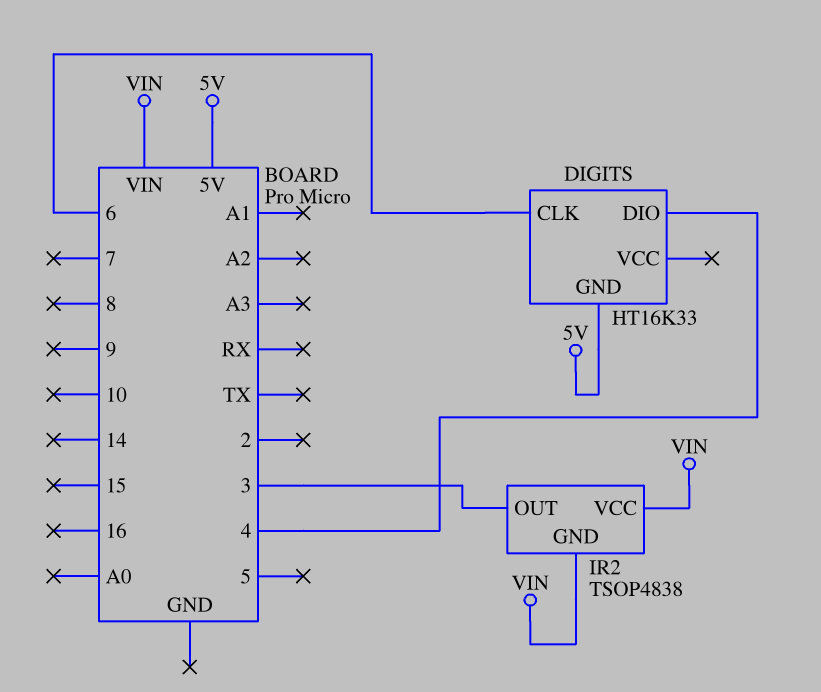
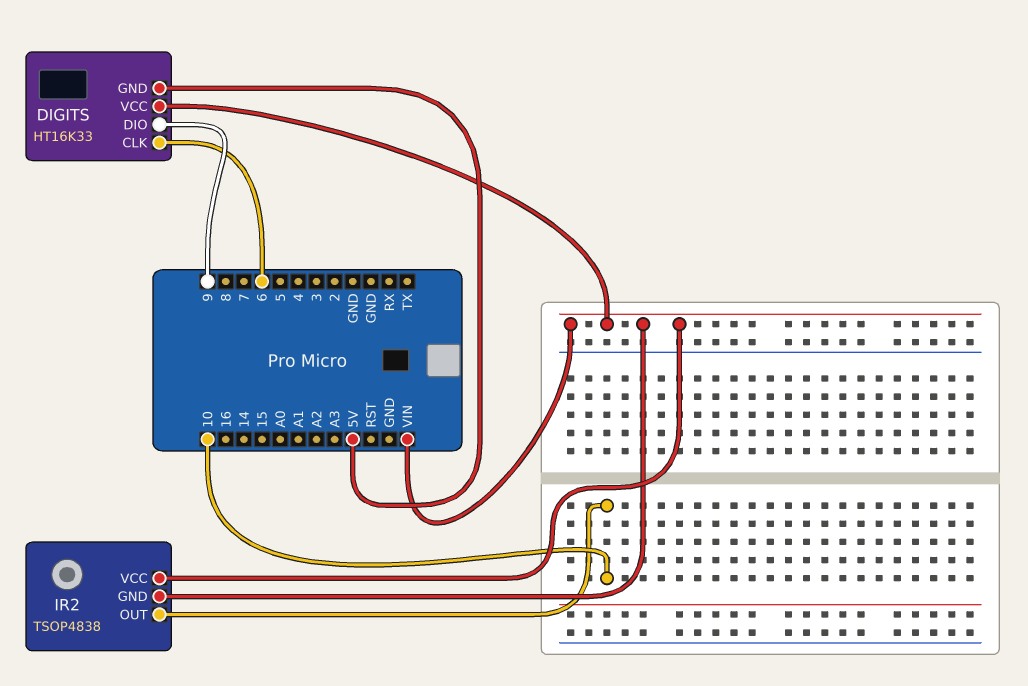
DIGITS pin DIO: 4 -> 9
DIGITS pin VCC: none -> VIN
IR2 pin OUT: 3 -> 10

